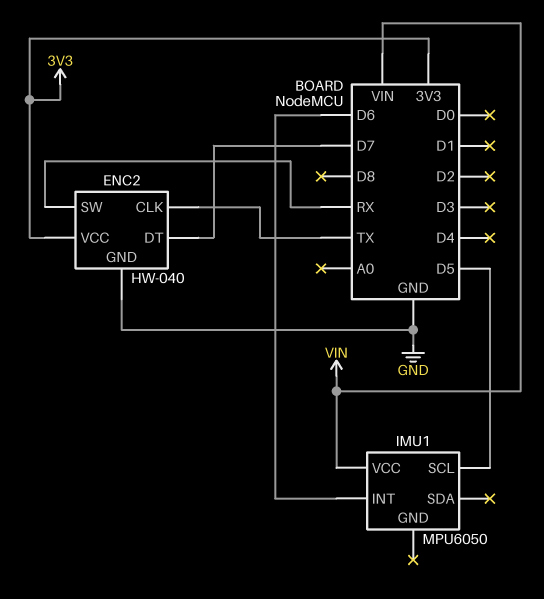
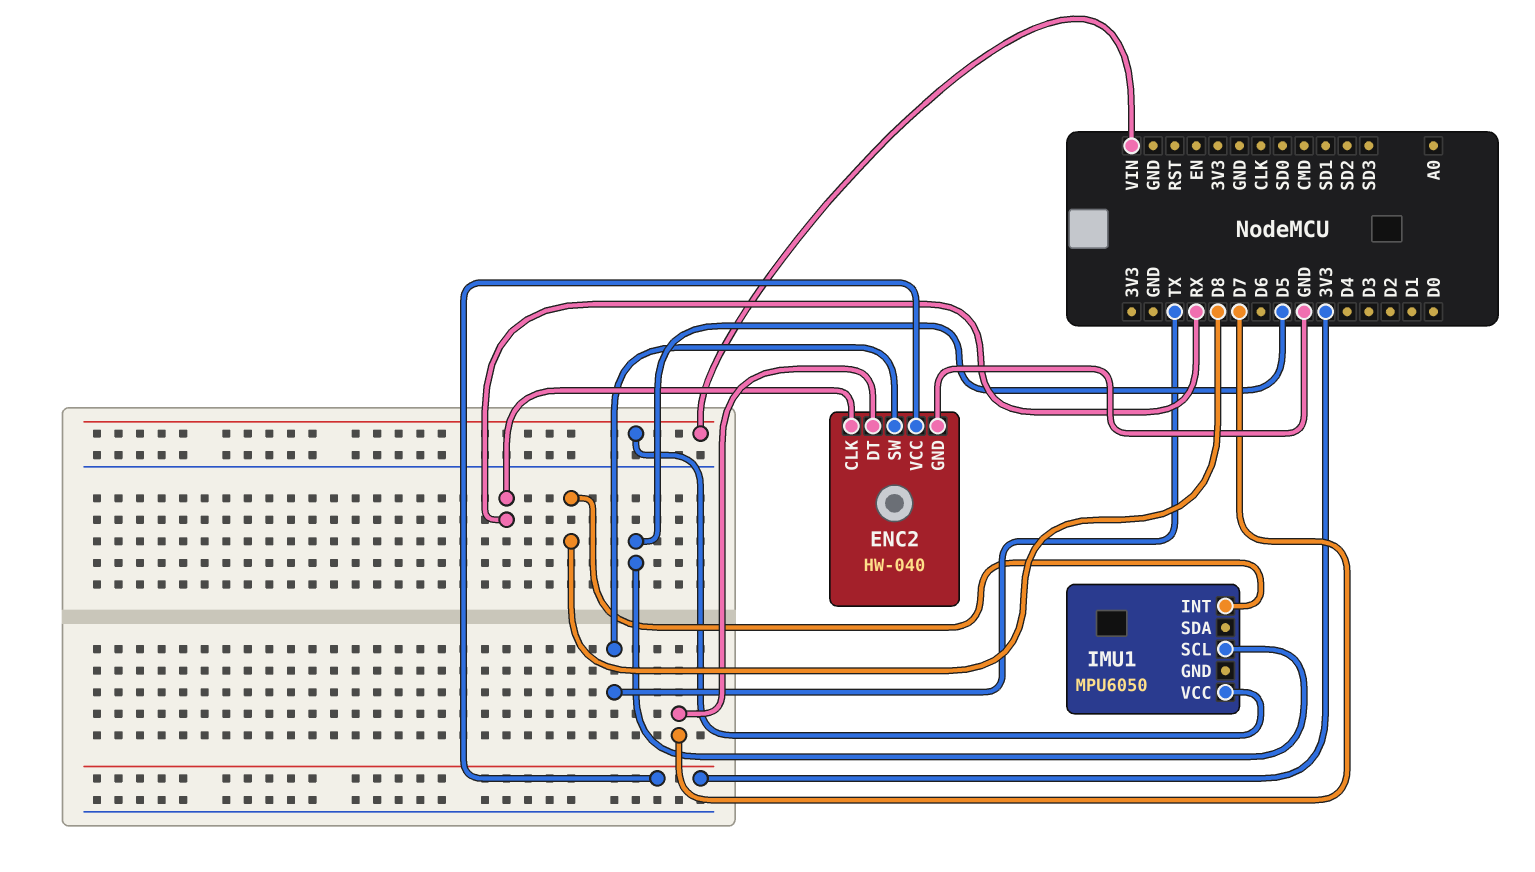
ENC2 pin CLK: TX -> RX
ENC2 pin SW: RX -> TX
IMU1 pin INT: D6 -> D8

